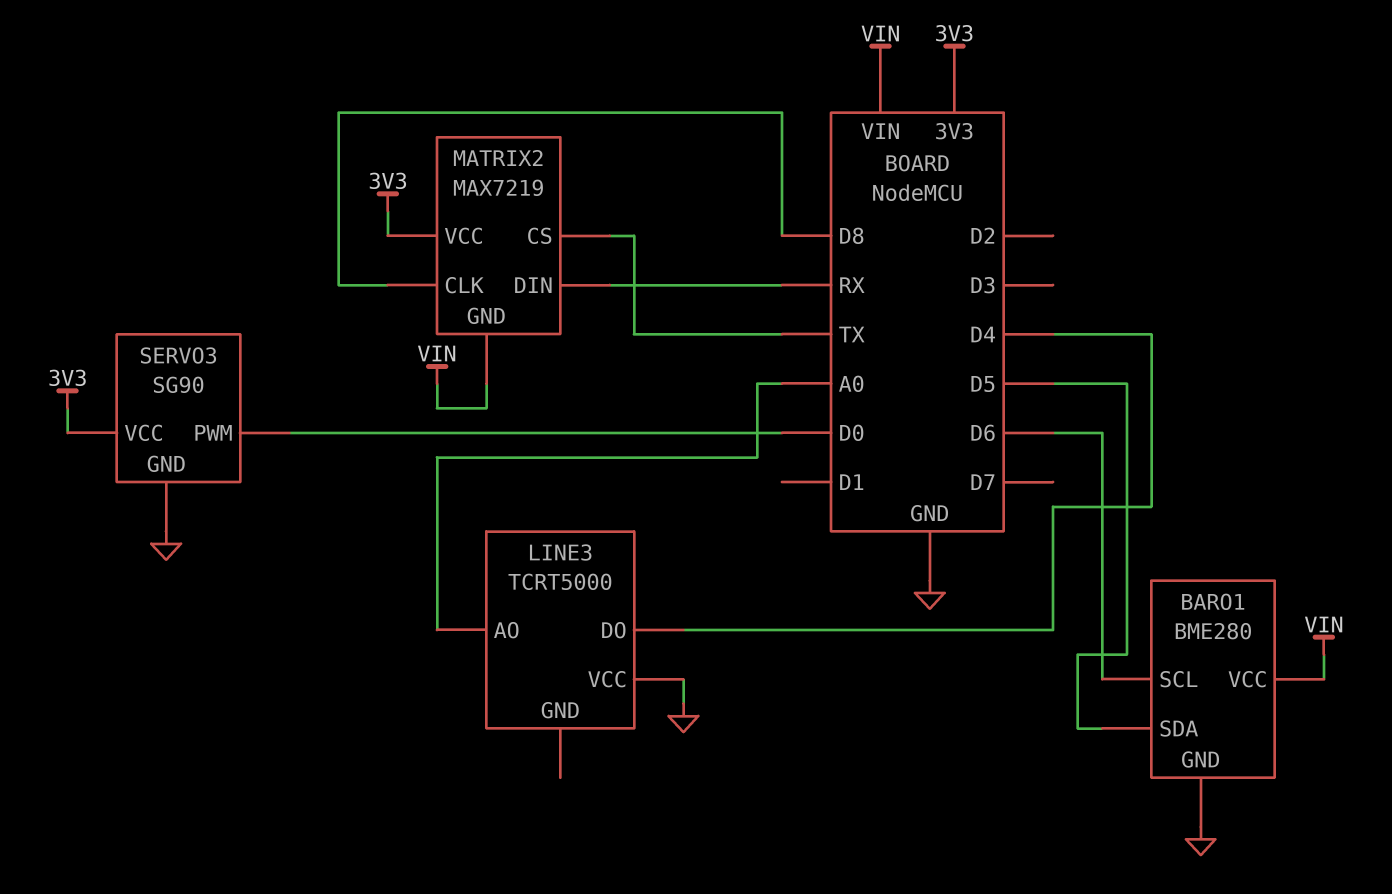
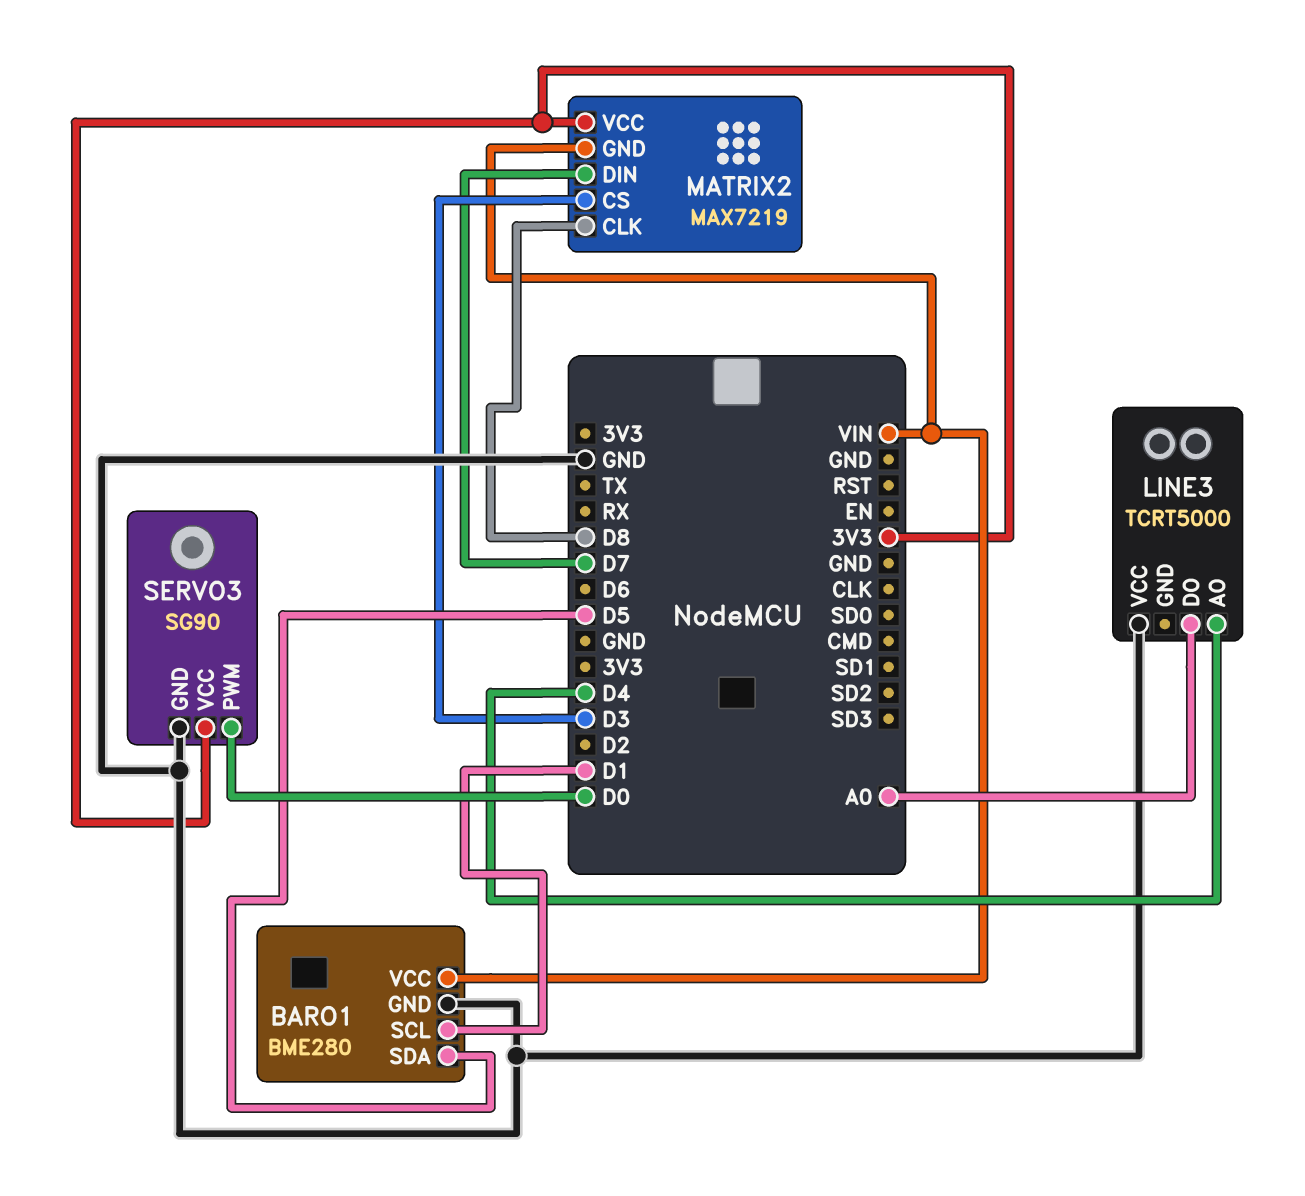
BARO1 pin SCL: D6 -> D1
LINE3 pin AO: A0 -> D4
LINE3 pin DO: D4 -> A0
MATRIX2 pin CS: TX -> D3
MATRIX2 pin DIN: RX -> D7

